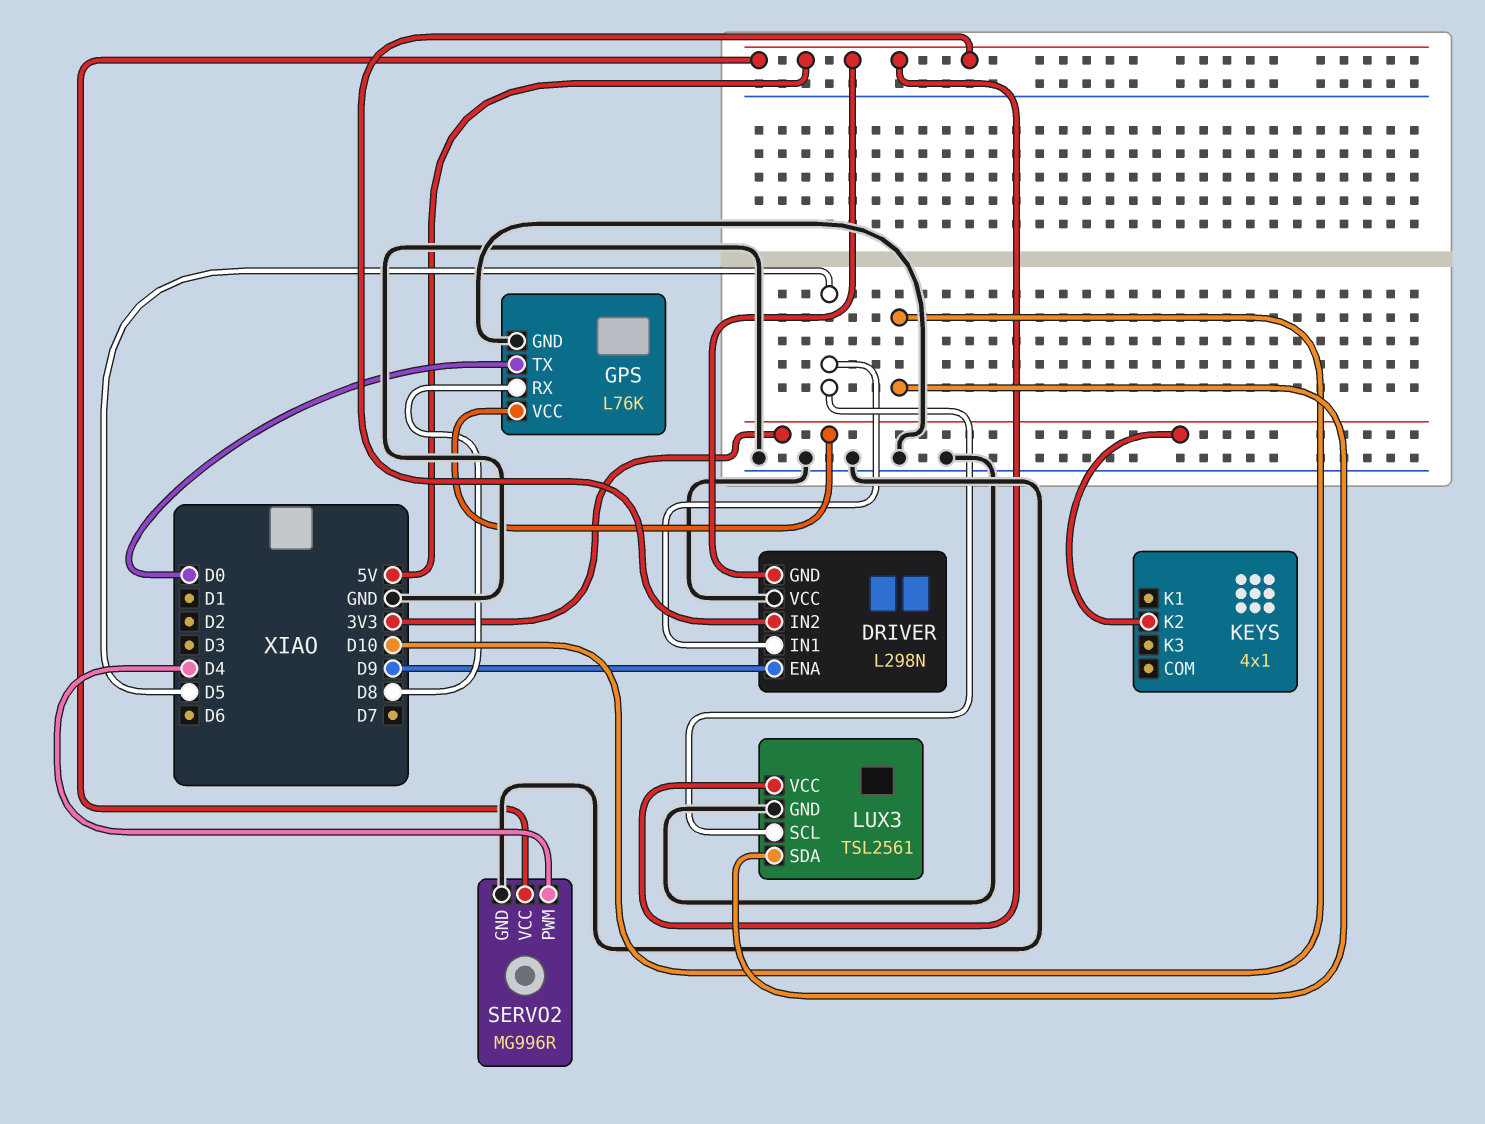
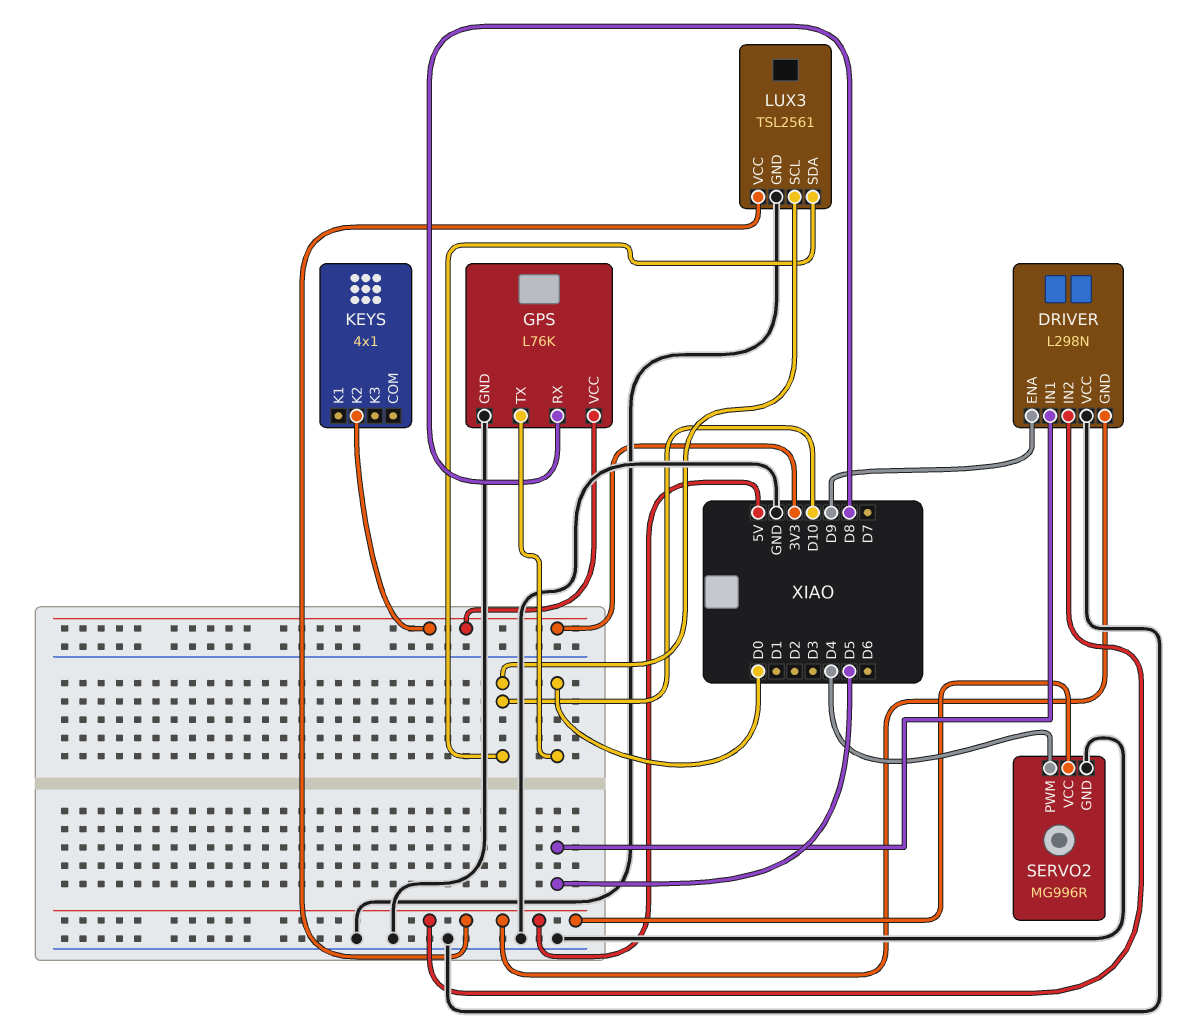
LUX3 pin SCL: D5 -> D10

